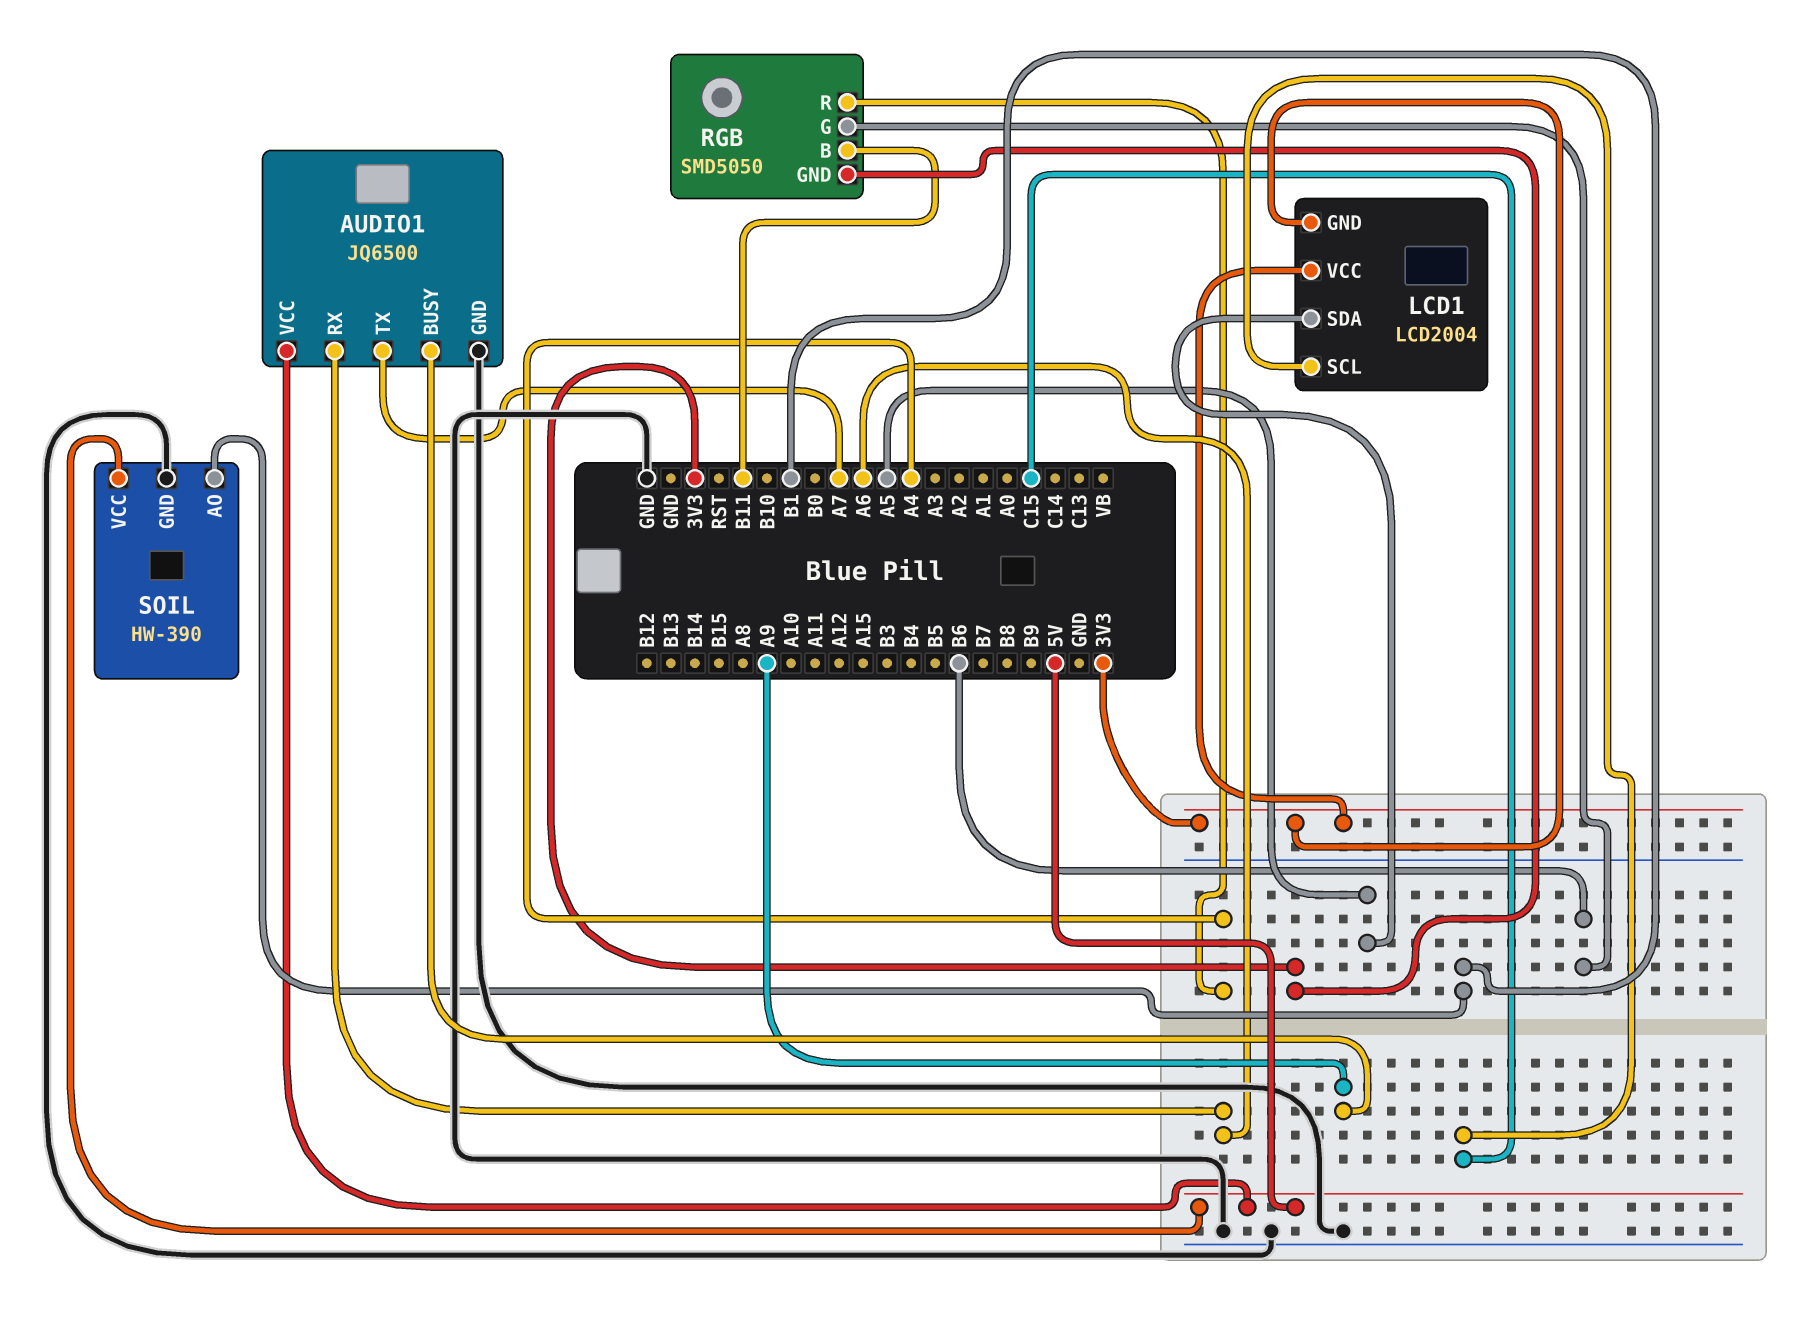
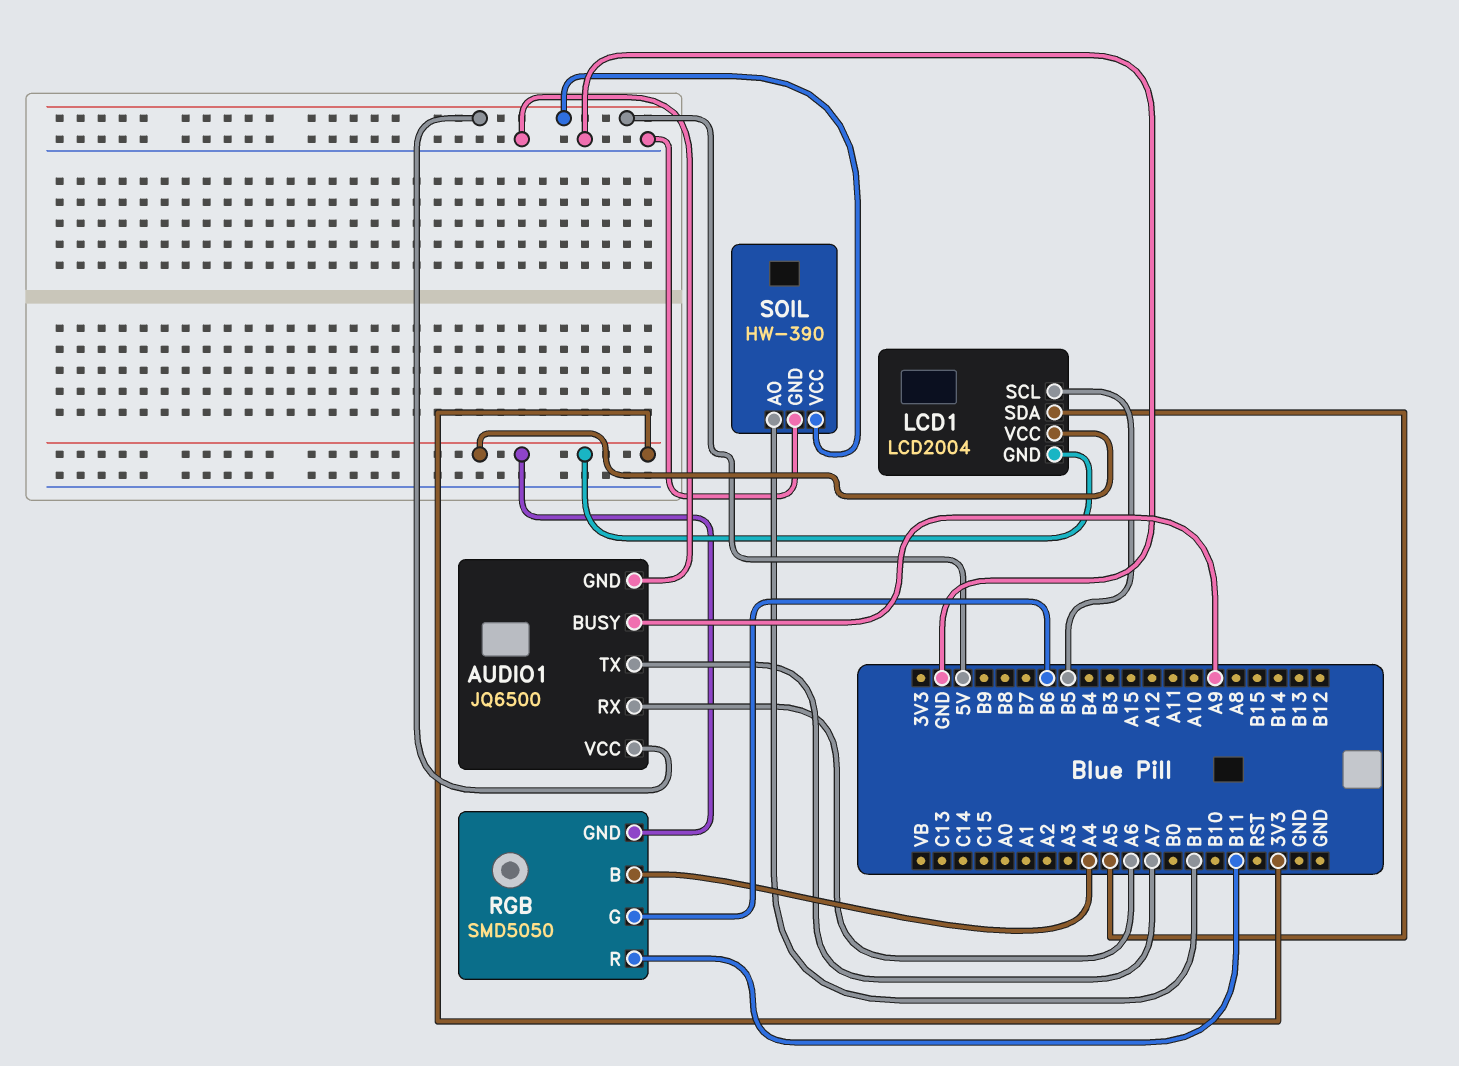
LCD1 pin SCL: C15 -> B5
RGB pin B: B11 -> A4
RGB pin R: A4 -> B11

